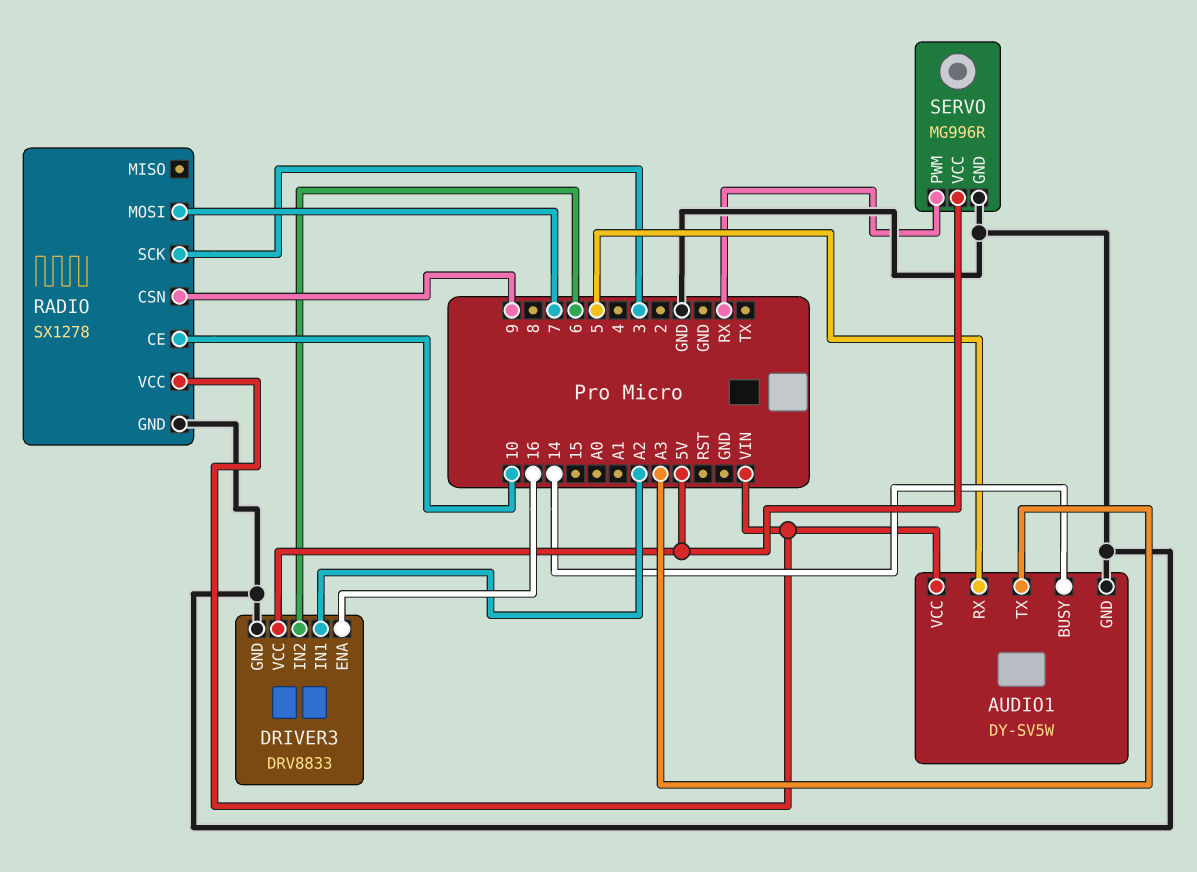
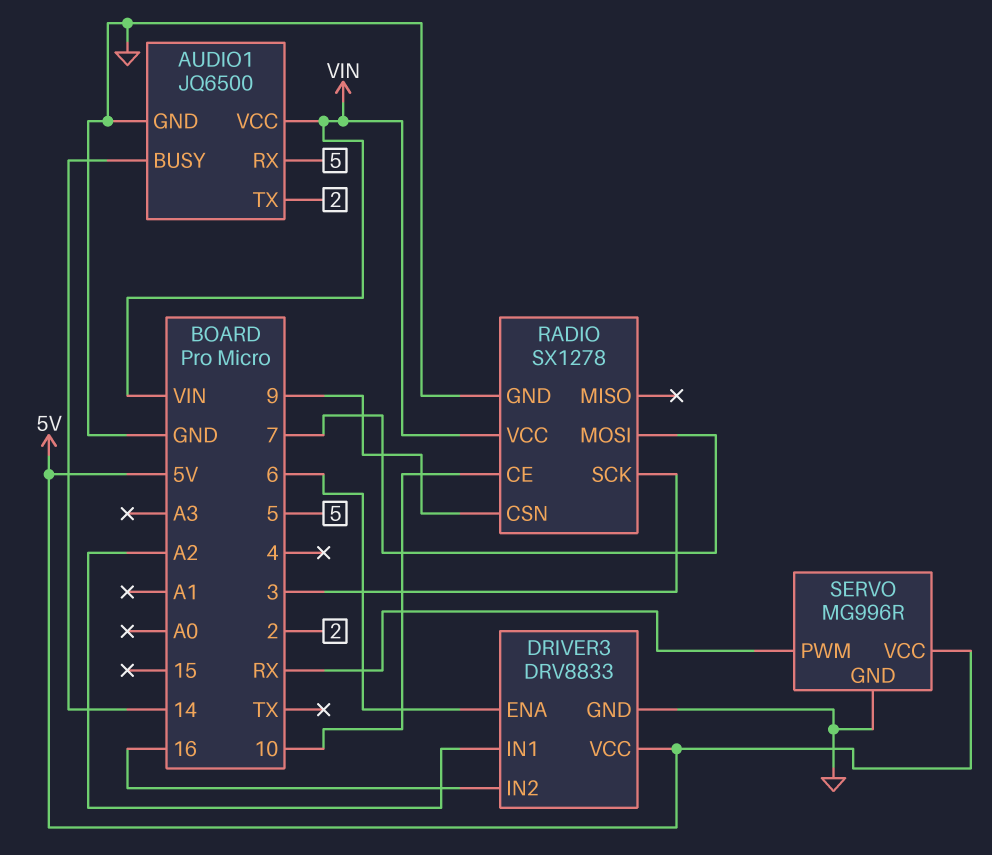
AUDIO1: DY-SV5W -> JQ6500
AUDIO1 pin TX: A3 -> 2
DRIVER3 pin ENA: 16 -> 6
DRIVER3 pin IN2: 6 -> 16

